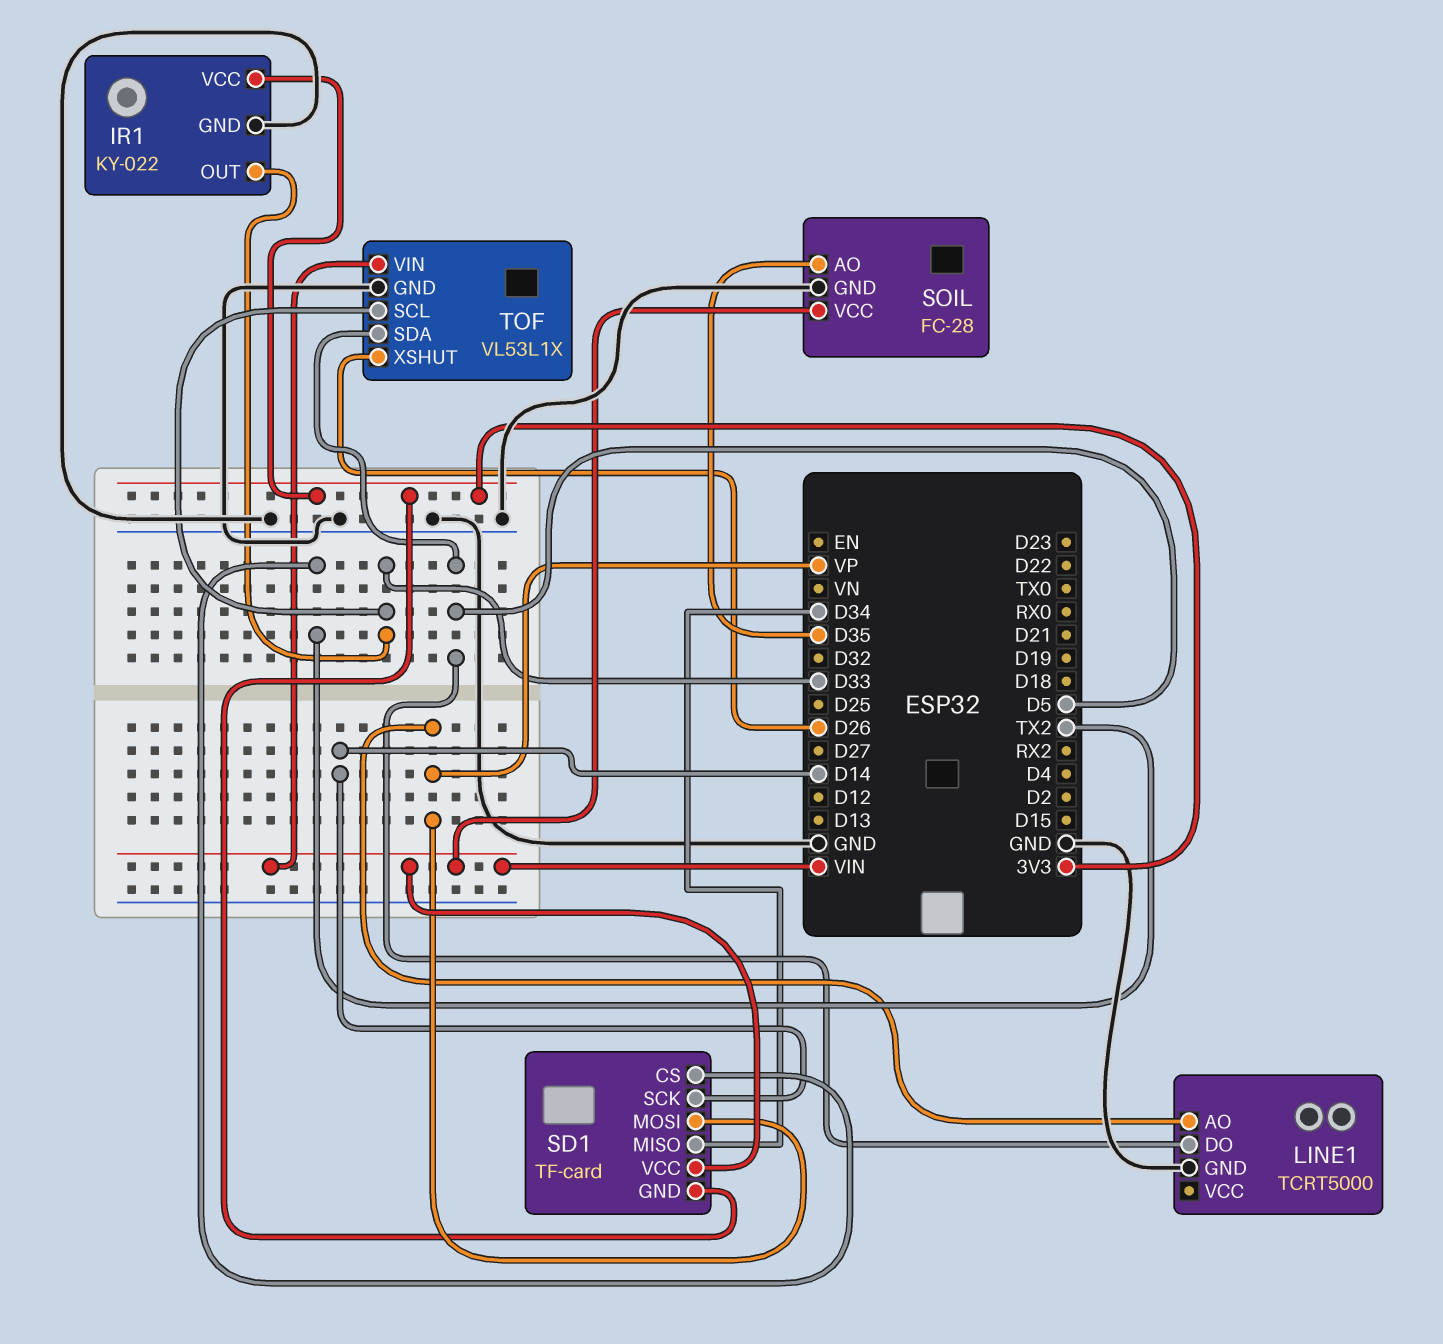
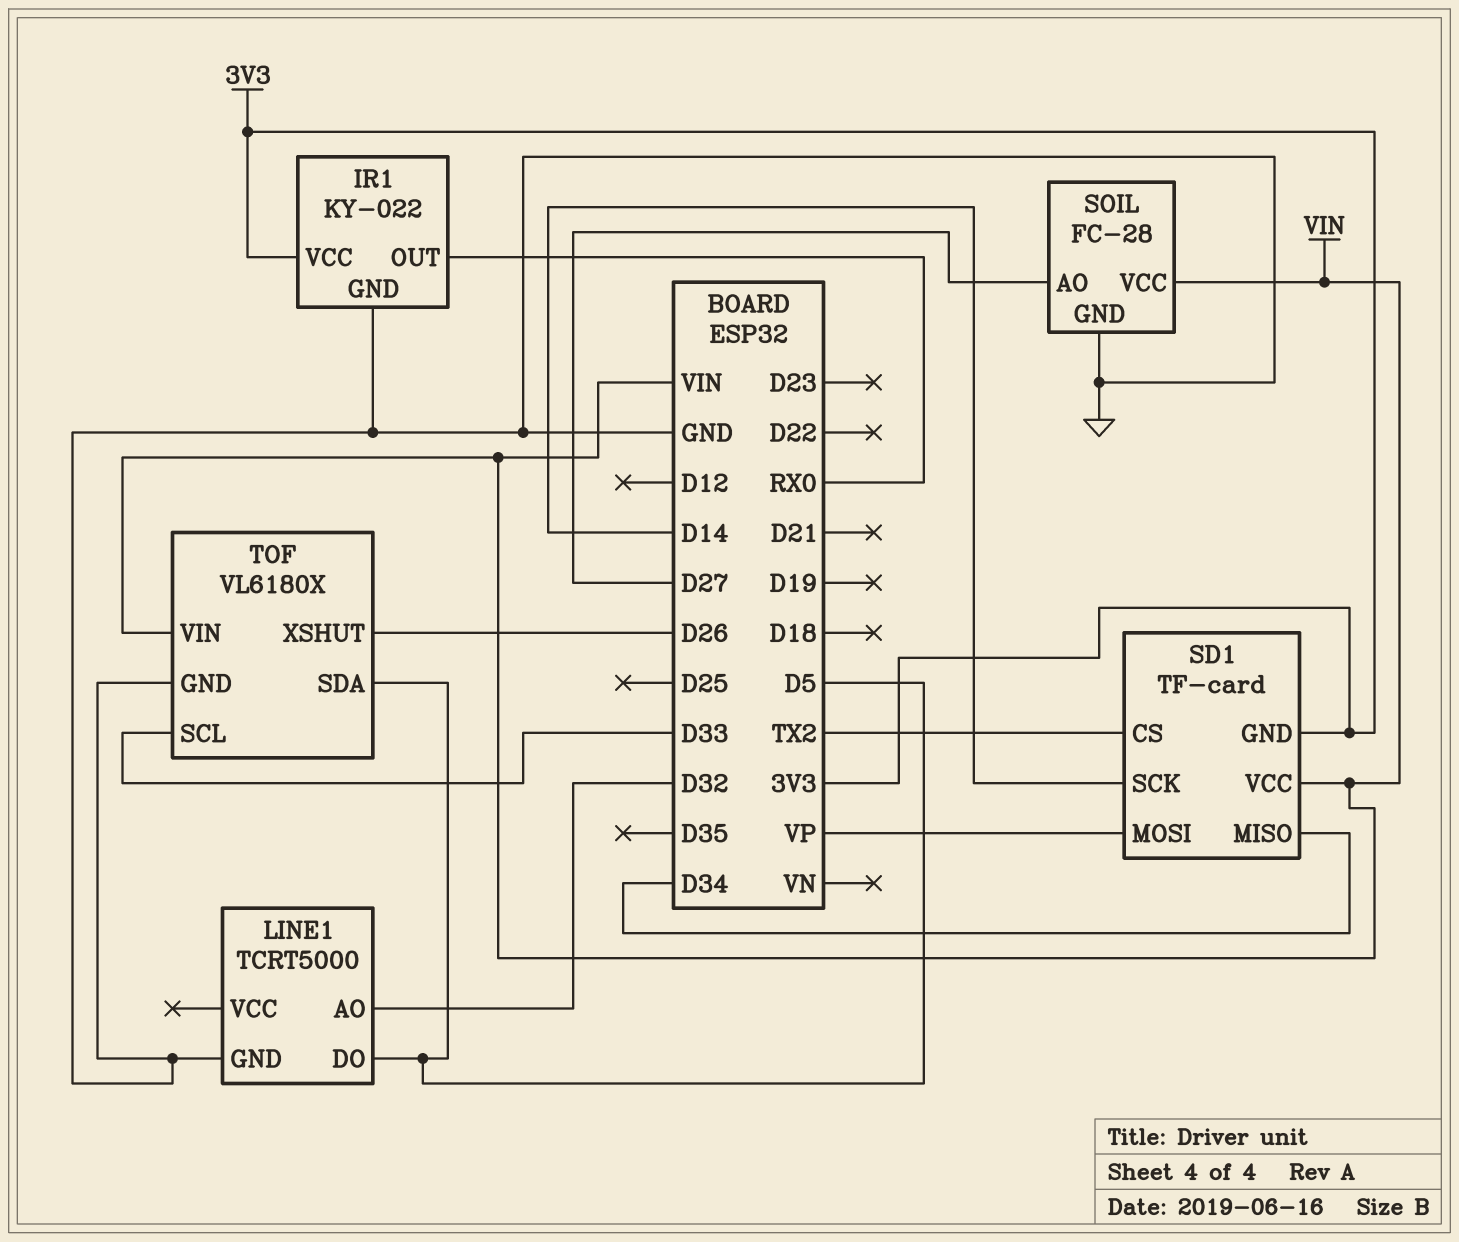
IR1 pin OUT: D33 -> RX0
LINE1 pin AO: VP -> D32
SOIL pin AO: D35 -> D27
TOF: VL53L1X -> VL6180X

